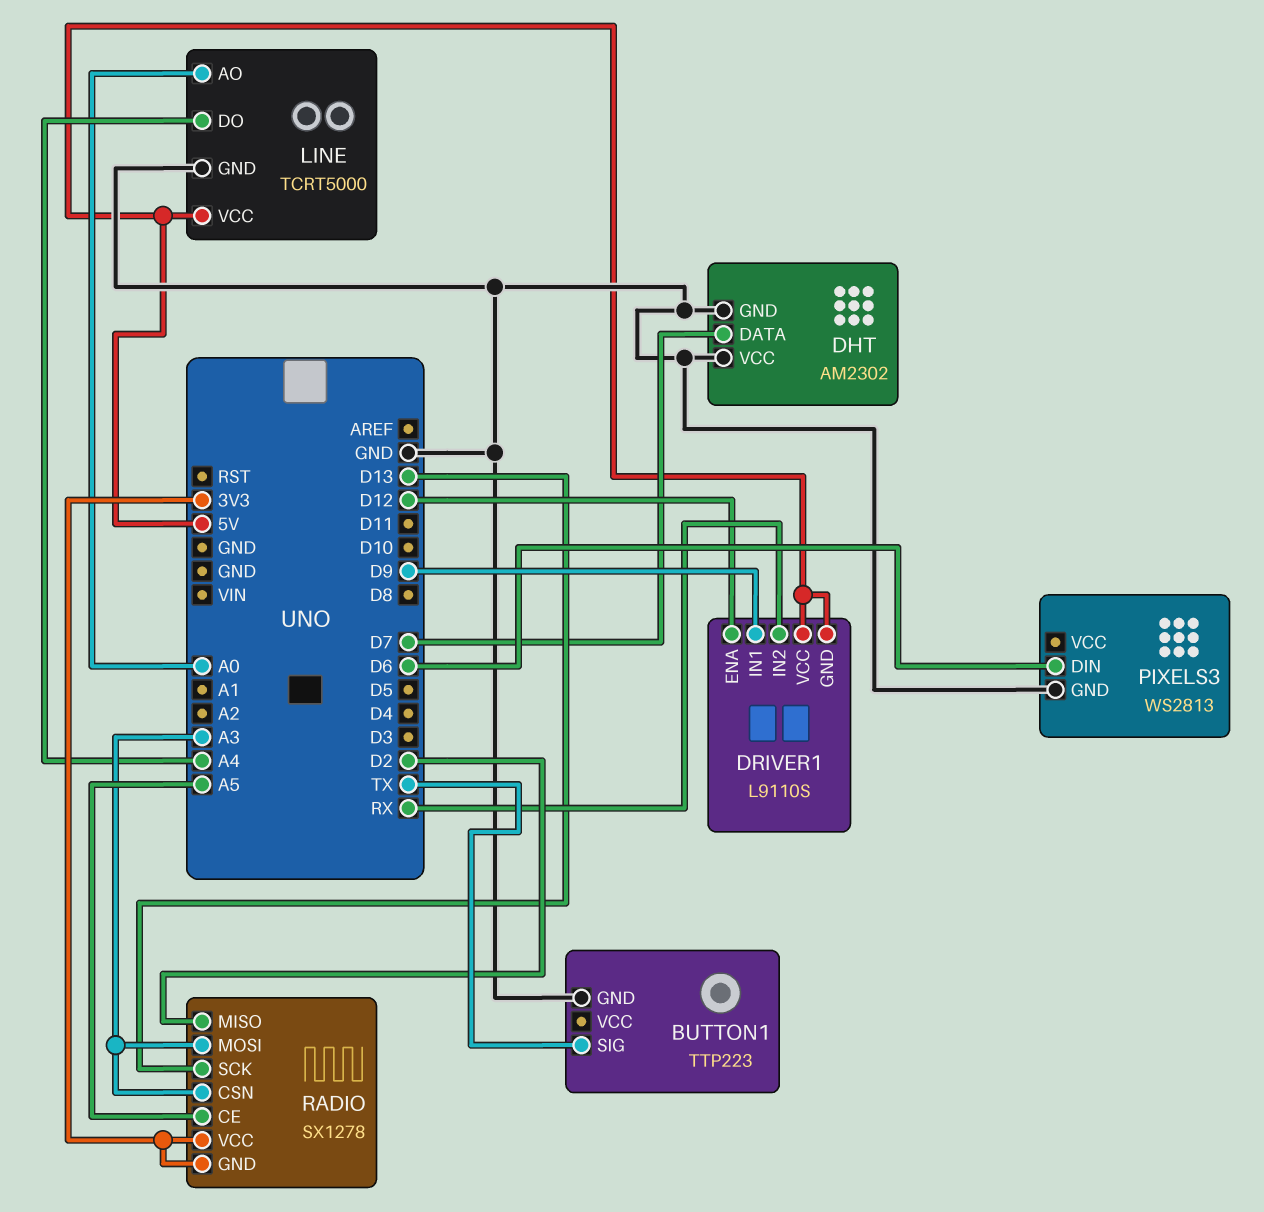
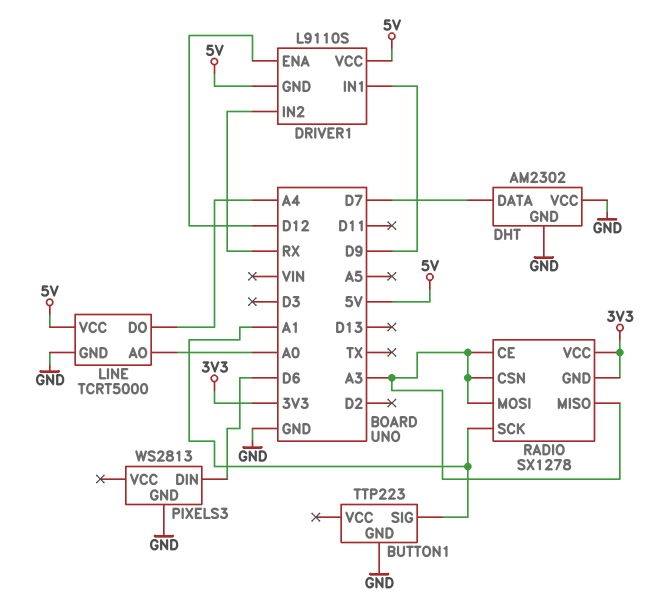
BUTTON1 pin SIG: TX -> A1
RADIO pin CE: A5 -> A3
RADIO pin MISO: D2 -> A3
RADIO pin SCK: D13 -> A1

